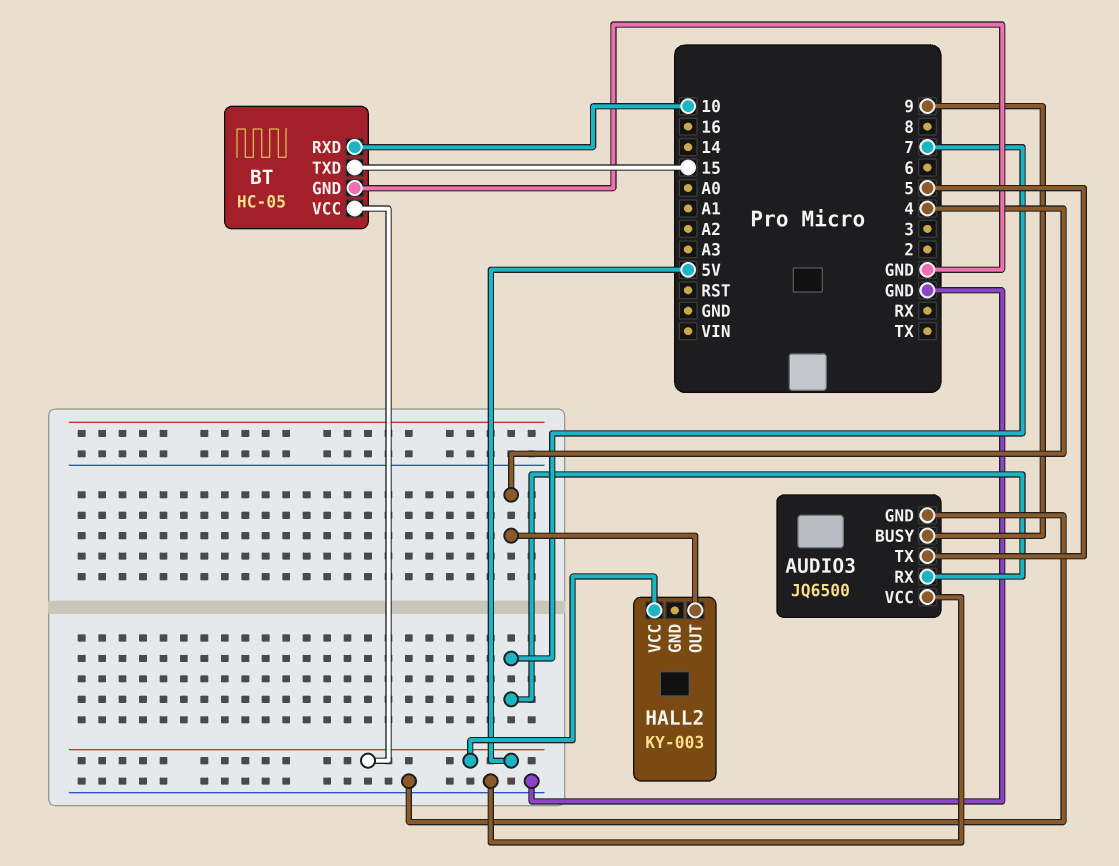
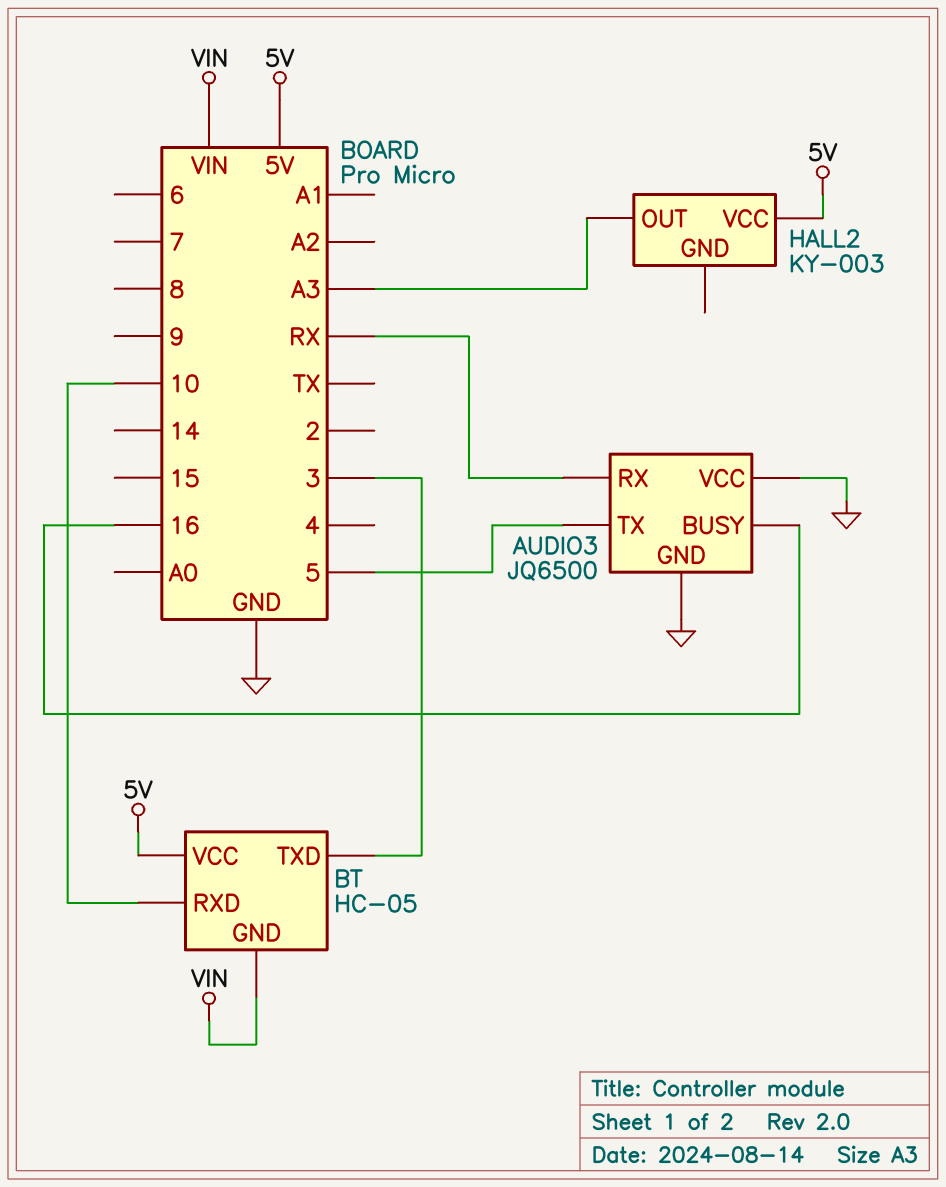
AUDIO3 pin BUSY: 9 -> 16
AUDIO3 pin RX: 7 -> RX
BT pin GND: GND -> VIN
BT pin TXD: 15 -> 3
HALL2 pin OUT: 4 -> A3

